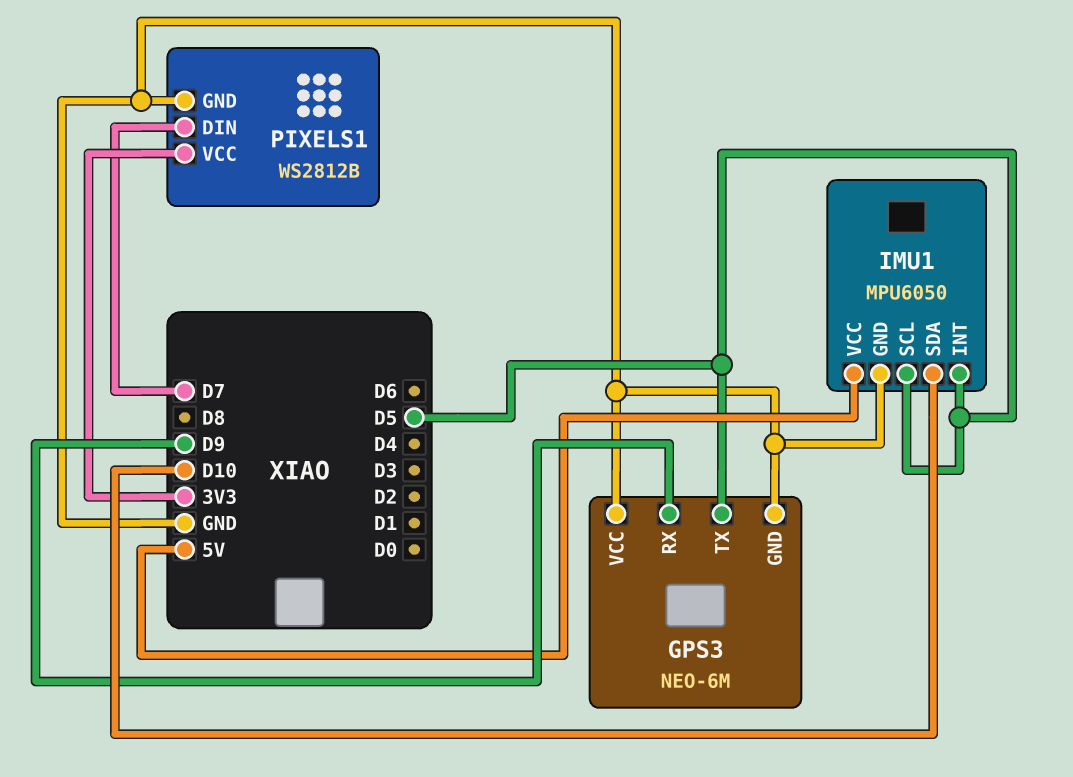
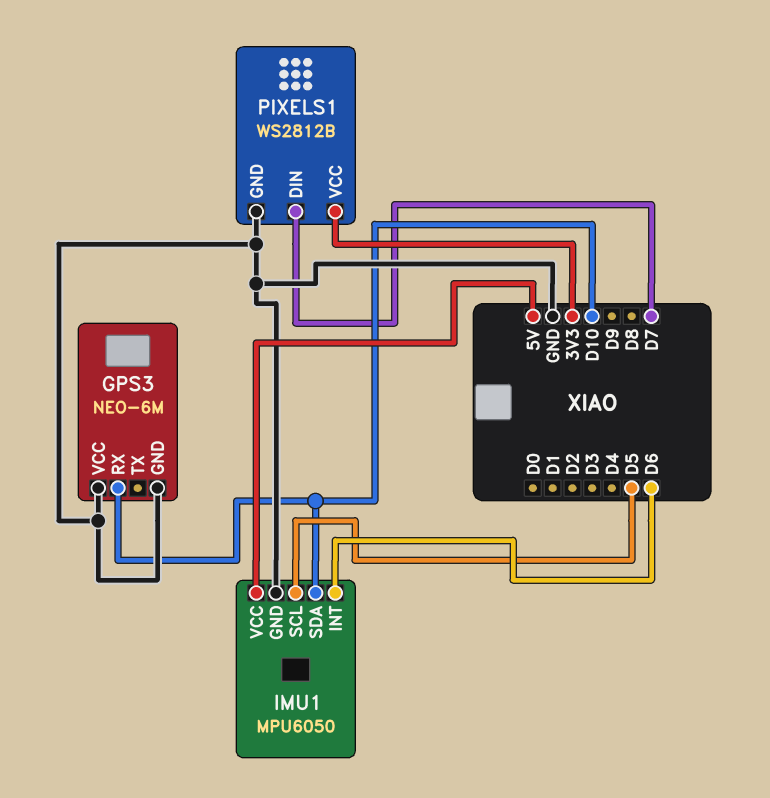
GPS3 pin RX: D9 -> D10
GPS3 pin TX: D5 -> none
IMU1 pin INT: D5 -> D6

